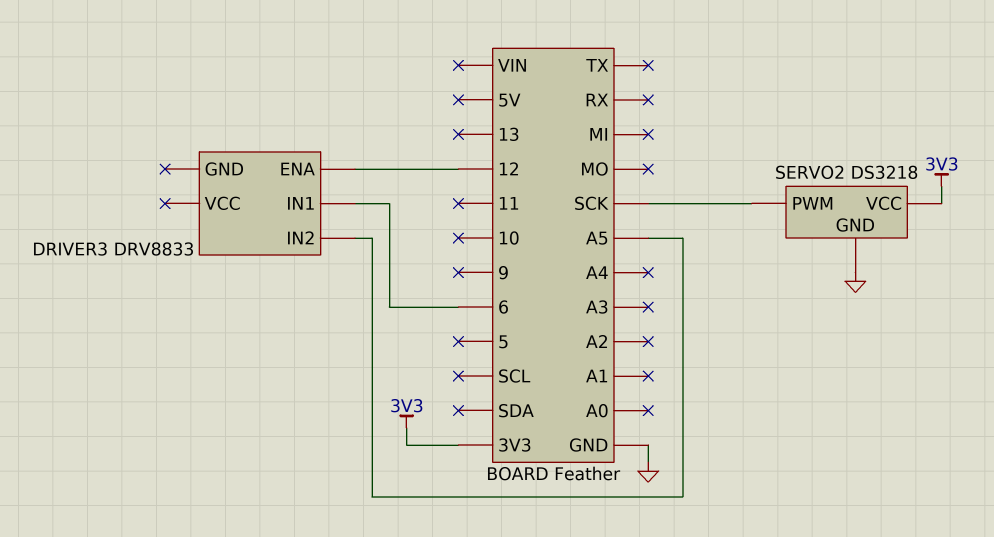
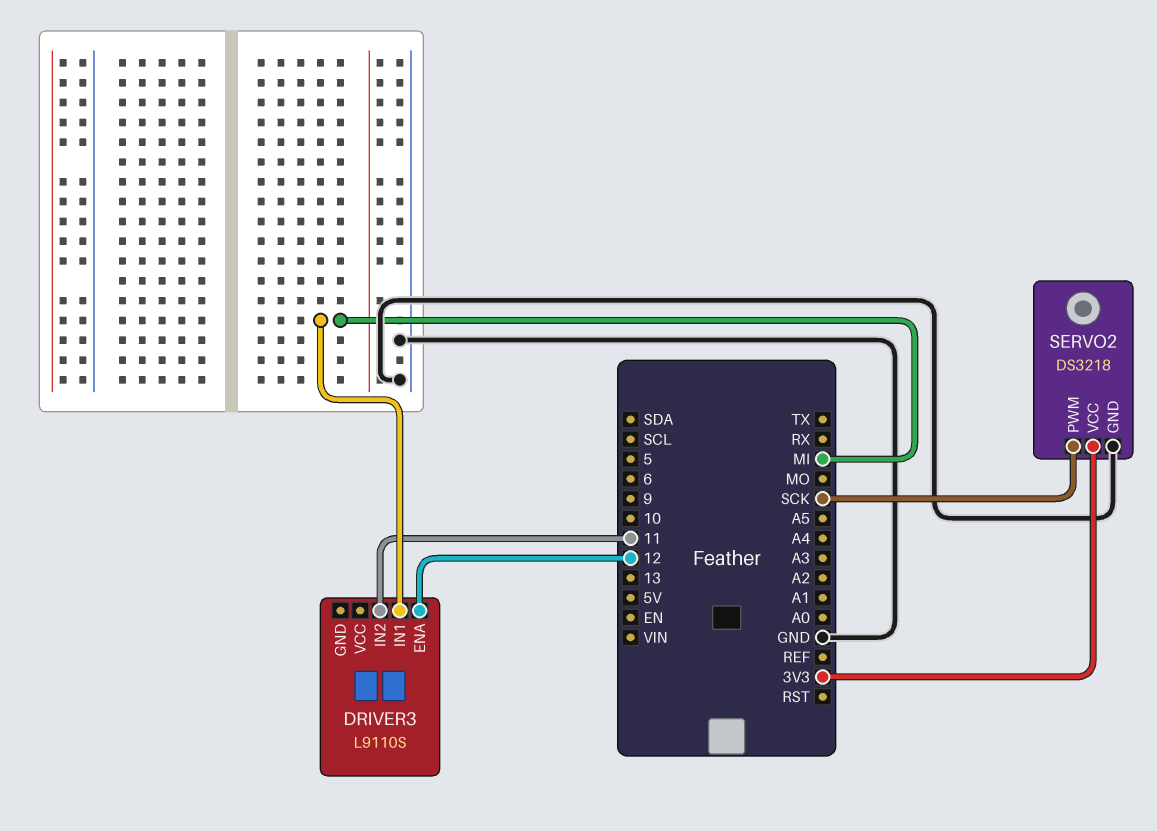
DRIVER3: DRV8833 -> L9110S
DRIVER3 pin IN1: 6 -> MI
DRIVER3 pin IN2: A5 -> 11

